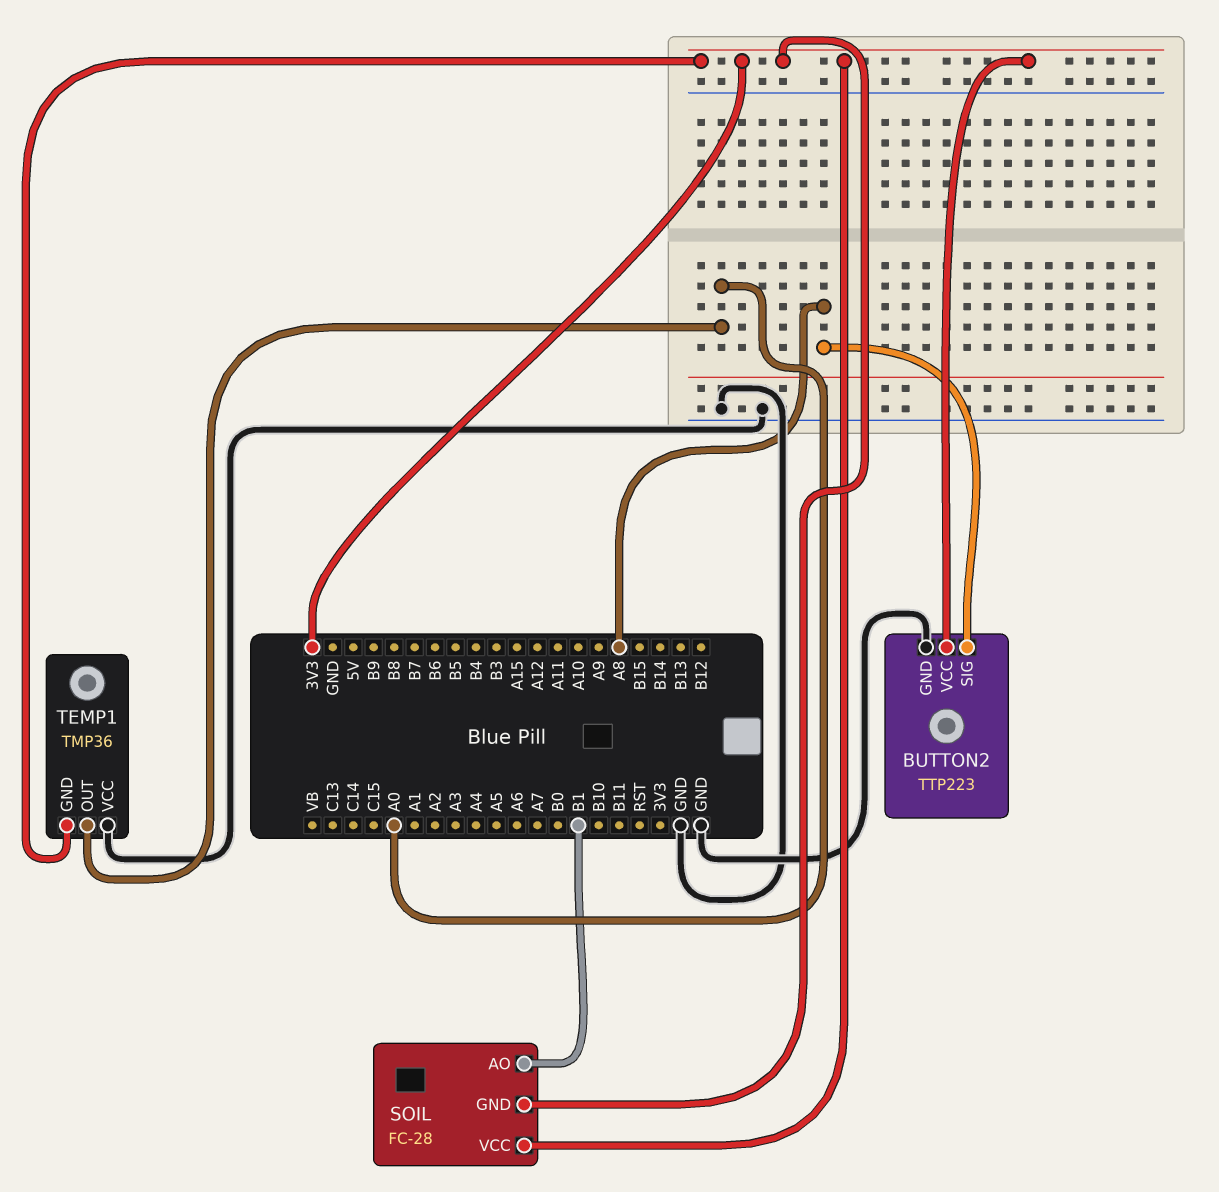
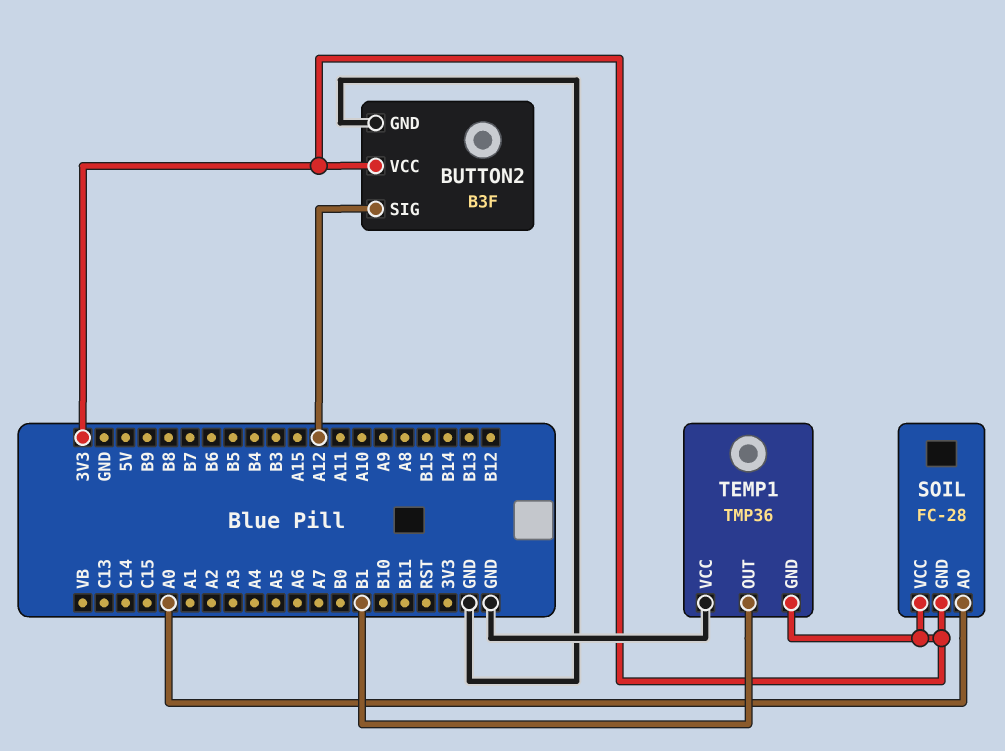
BUTTON2: TTP223 -> B3F
BUTTON2 pin SIG: A8 -> A12
SOIL pin AO: B1 -> A0
TEMP1 pin OUT: A0 -> B1

